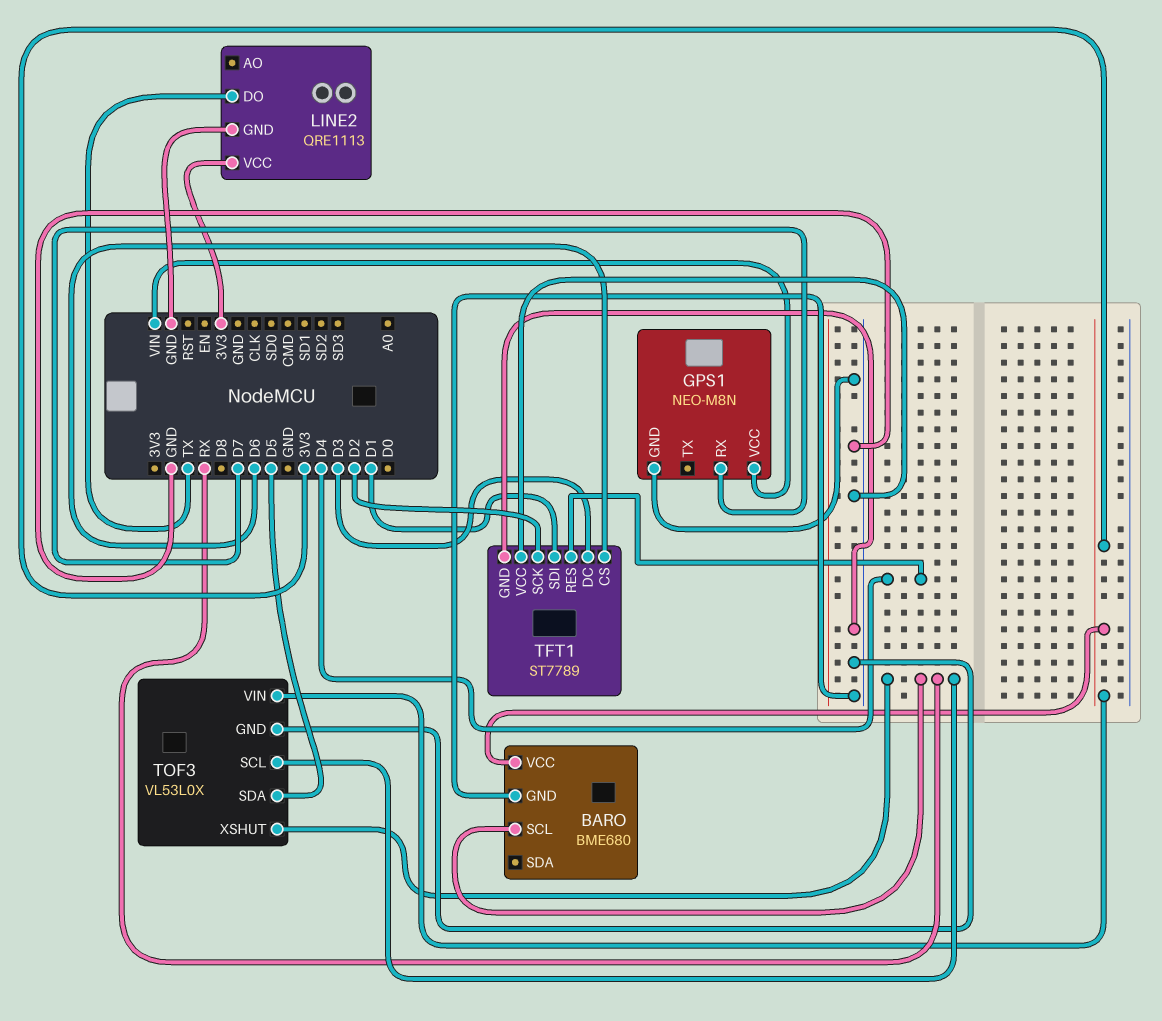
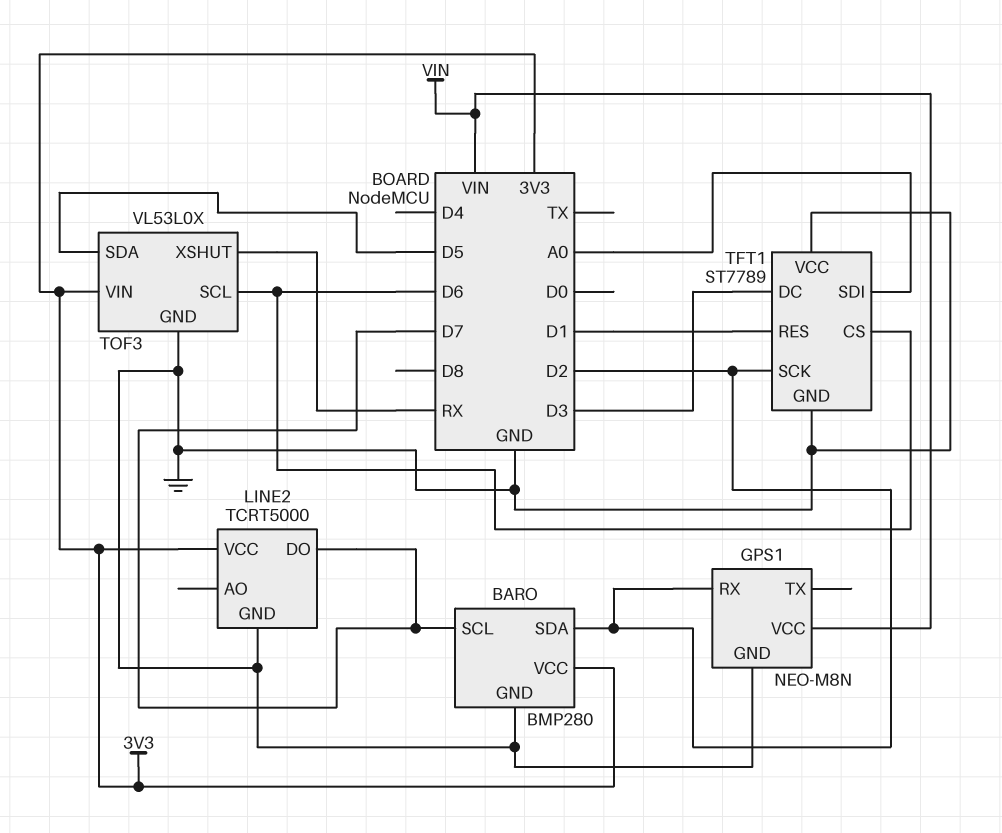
BARO: BME680 -> BMP280
BARO pin SCL: RX -> D7
BARO pin SDA: none -> D2
GPS1 pin RX: D7 -> D2
LINE2: QRE1113 -> TCRT5000
LINE2 pin DO: TX -> D7
TFT1 pin RES: D4 -> D1
TFT1 pin SDI: D1 -> A0
TOF3 pin SCL: RX -> D6

